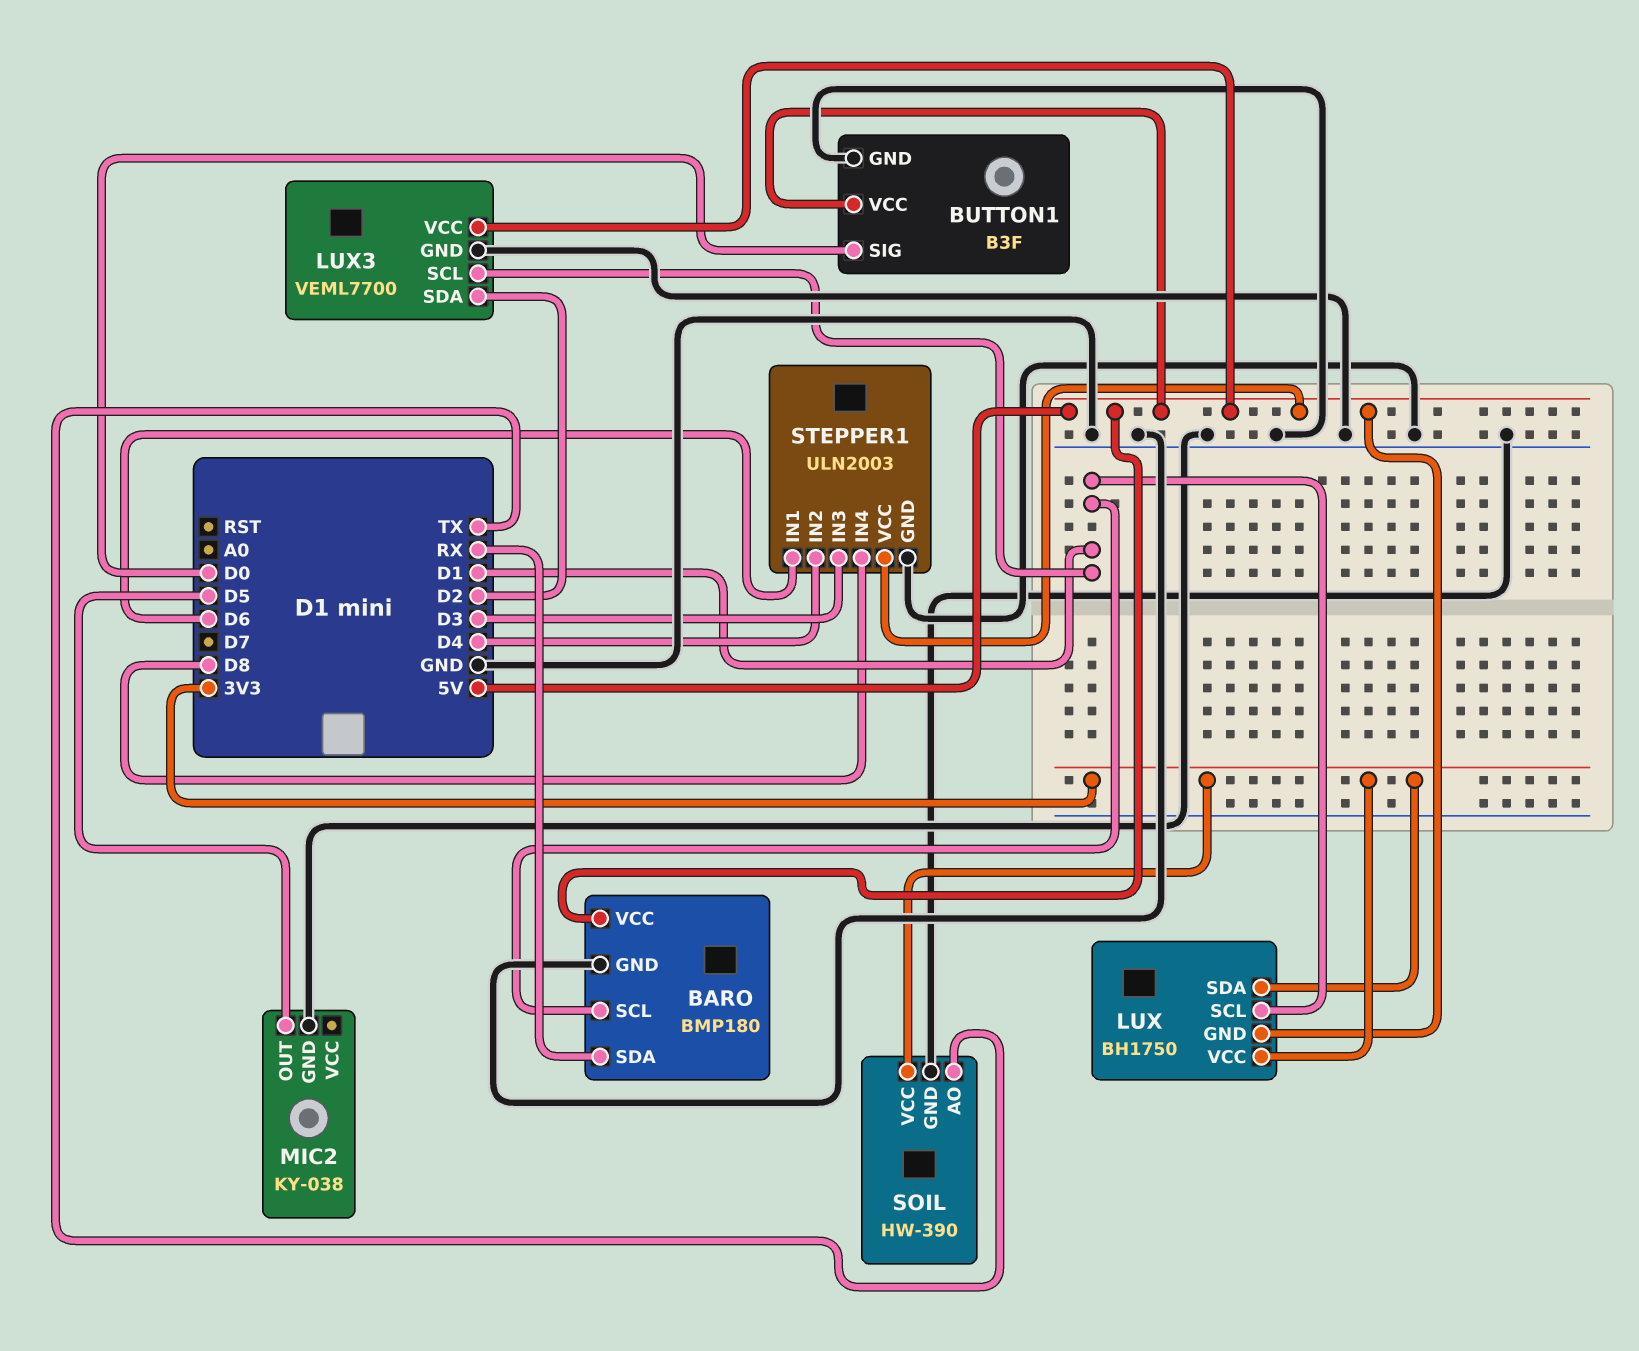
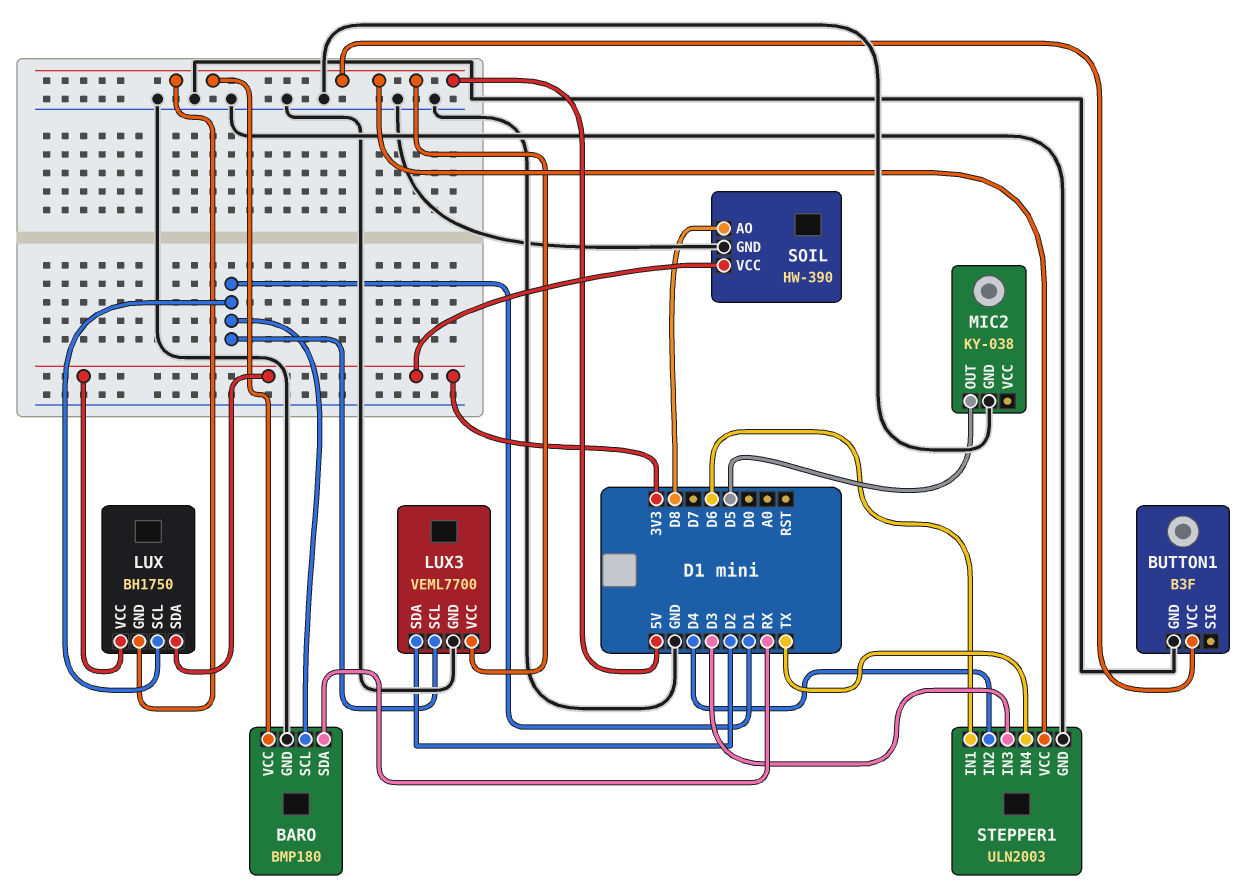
BUTTON1 pin SIG: D0 -> none
SOIL pin AO: TX -> D8
STEPPER1 pin IN4: D8 -> TX

